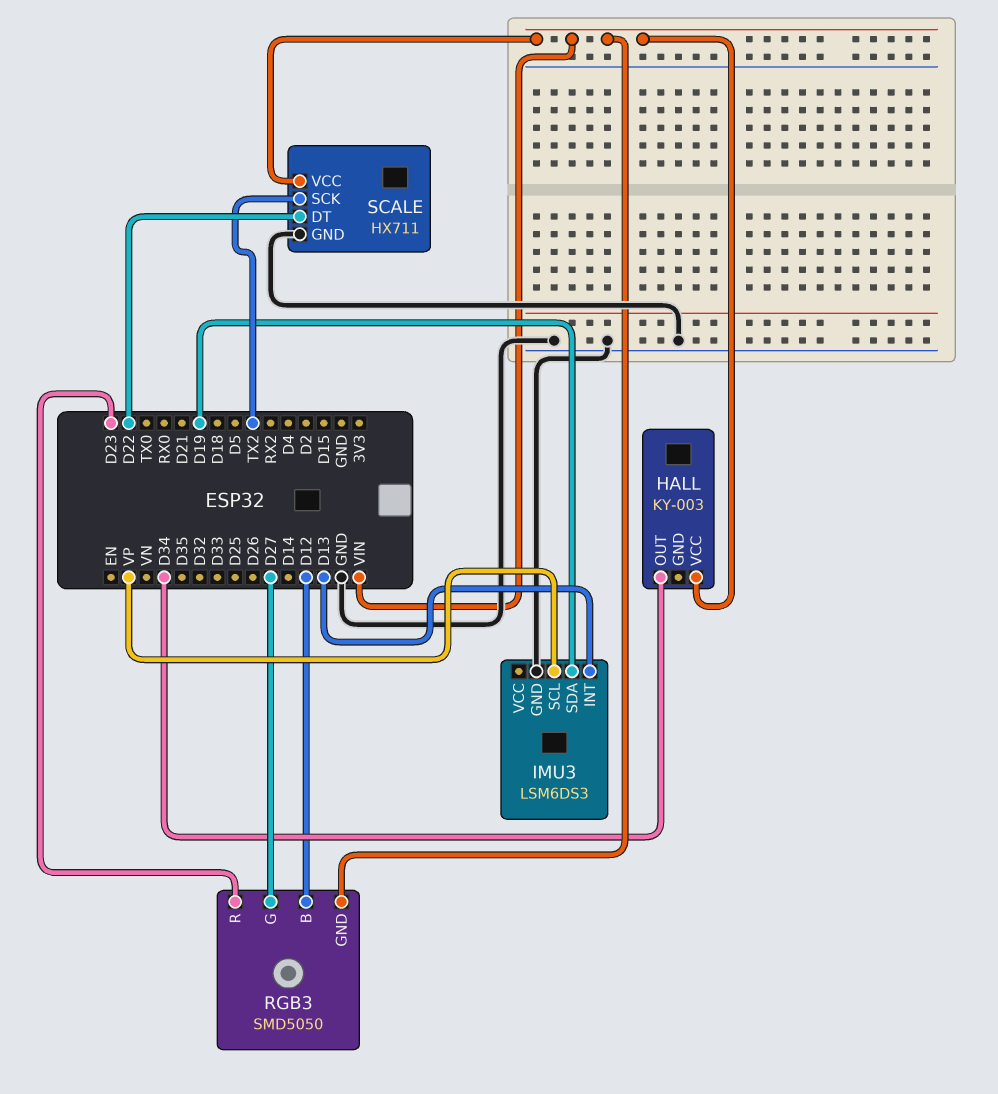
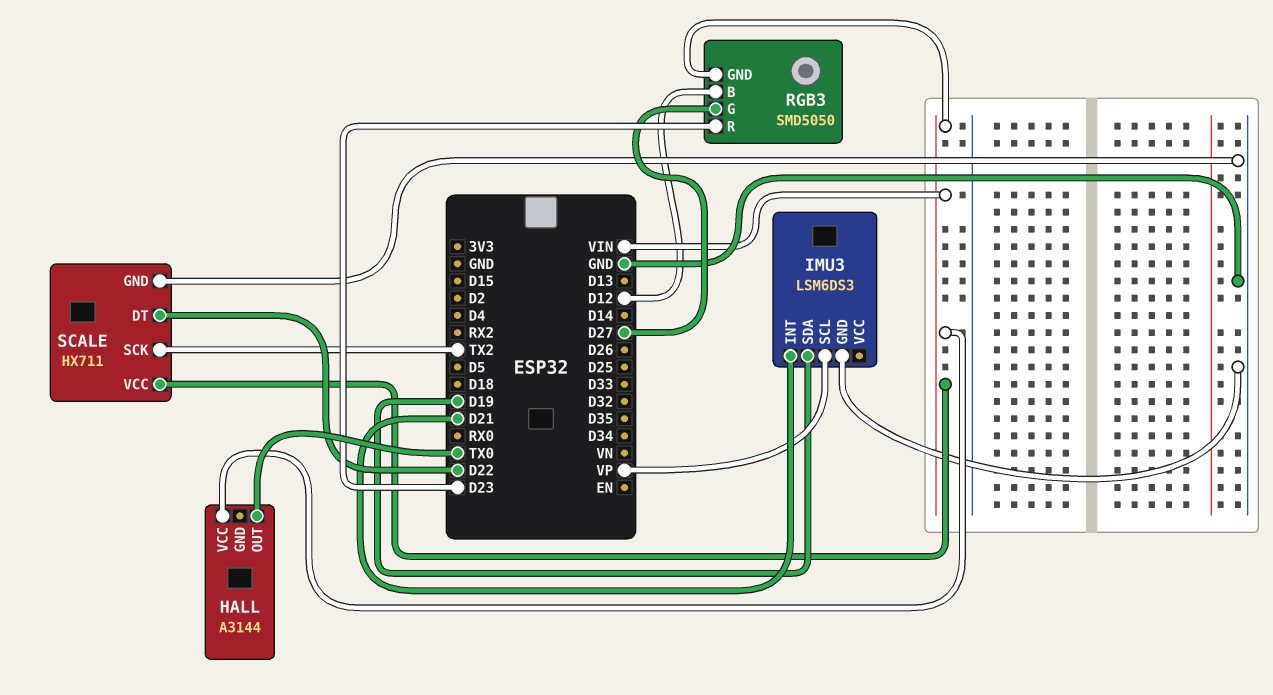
HALL: KY-003 -> A3144
HALL pin OUT: D34 -> TX0
IMU3 pin INT: D13 -> D21

